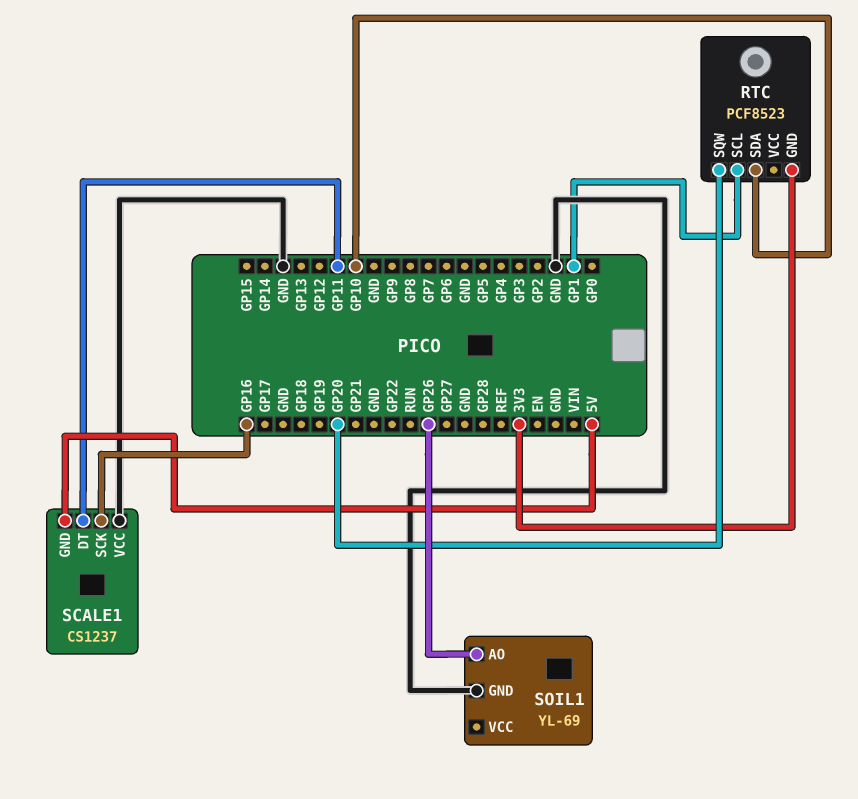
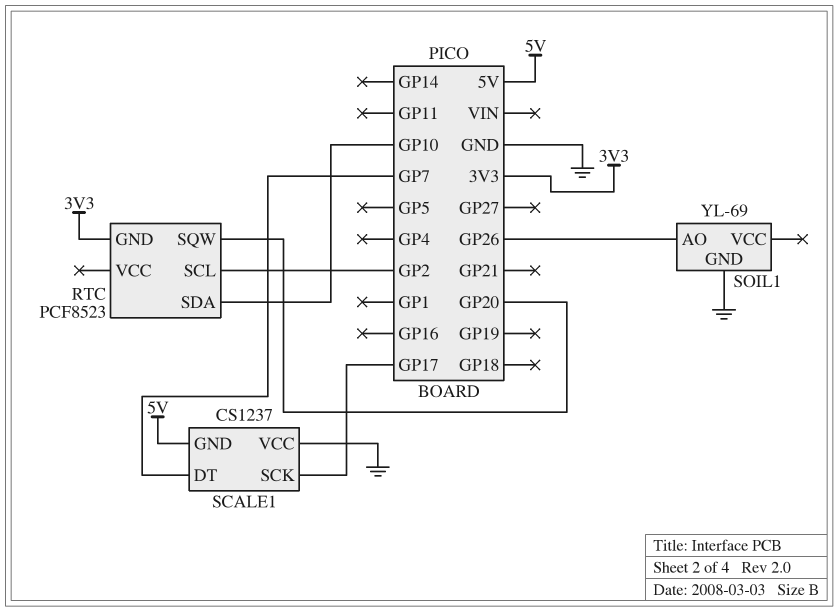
RTC pin SCL: GP1 -> GP2
SCALE1 pin DT: GP11 -> GP7
SCALE1 pin SCK: GP16 -> GP17

